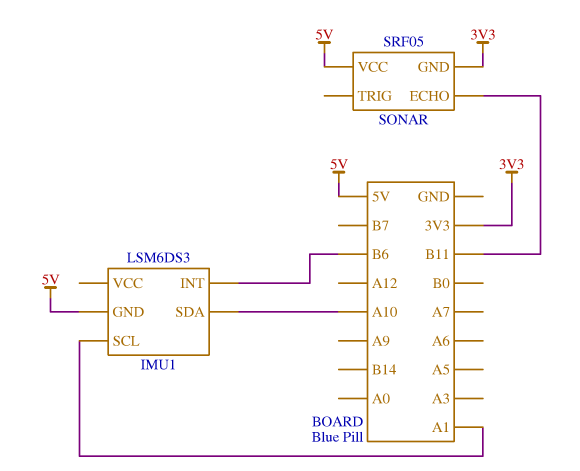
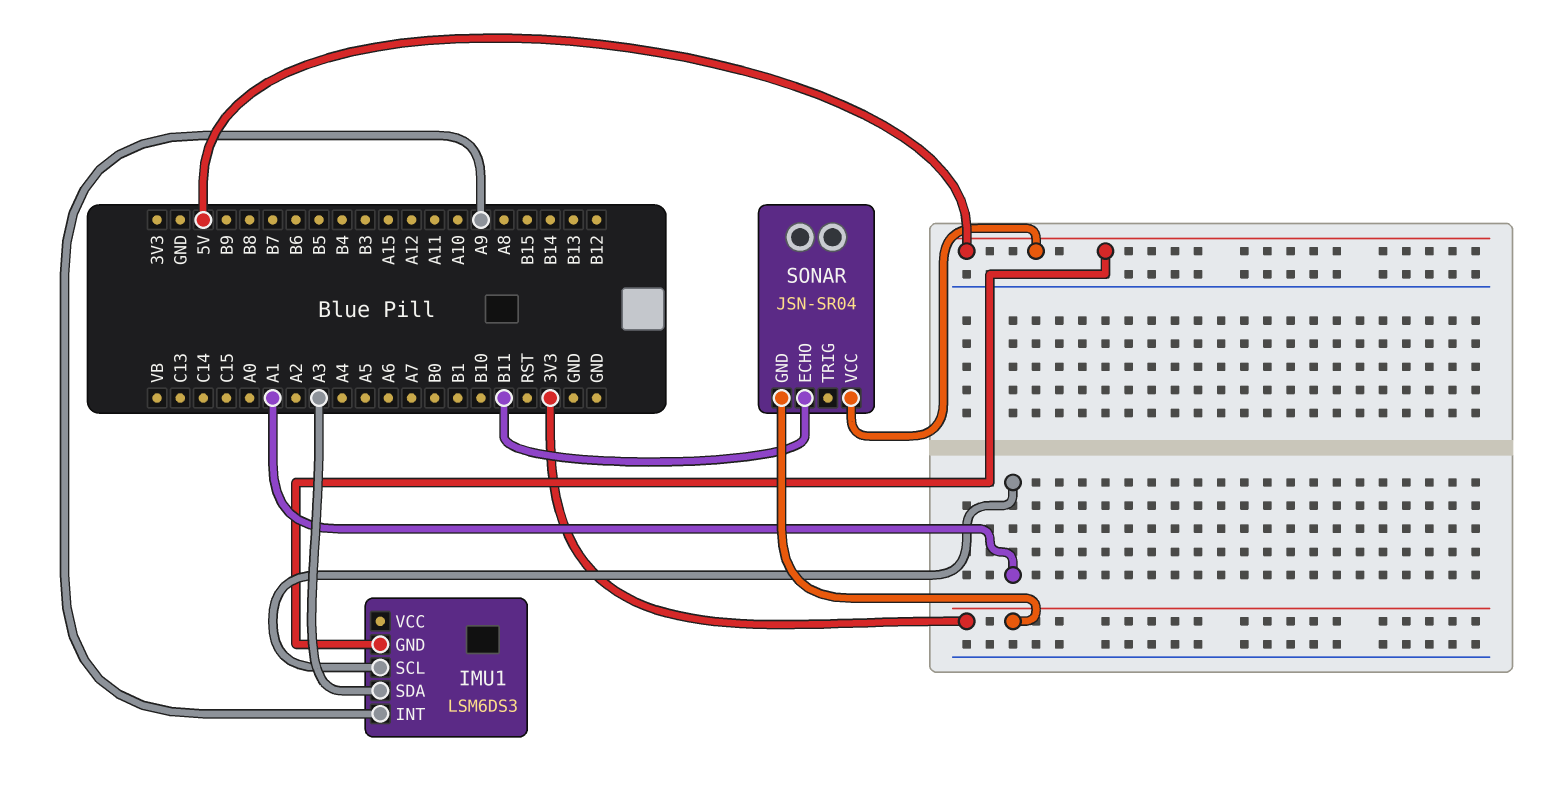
IMU1 pin INT: B6 -> A9
IMU1 pin SDA: A10 -> A3
SONAR: SRF05 -> JSN-SR04

